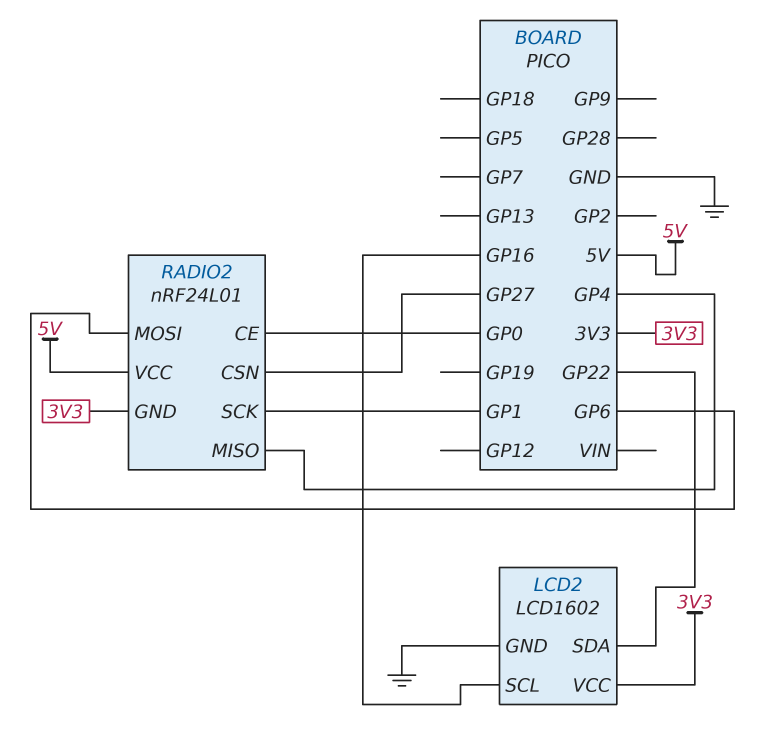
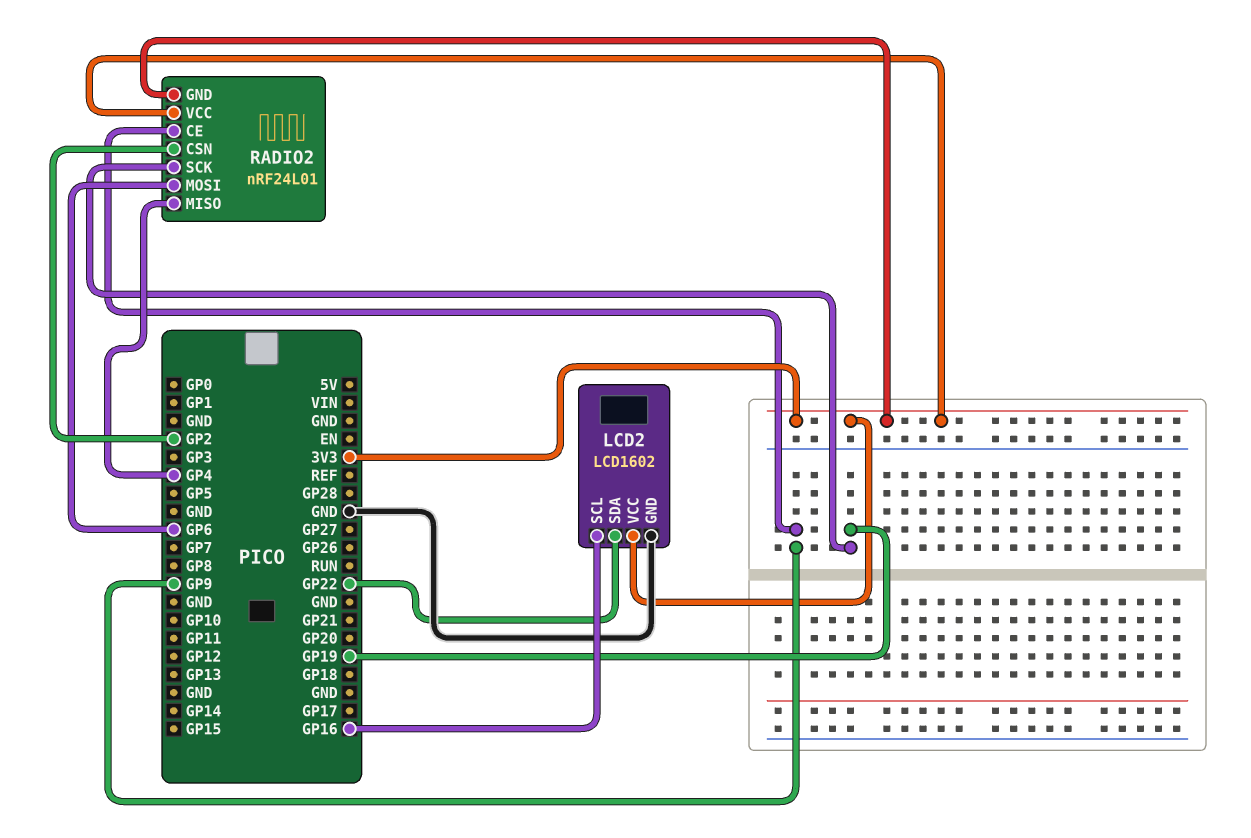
RADIO2 pin CE: GP0 -> GP9
RADIO2 pin CSN: GP27 -> GP2
RADIO2 pin SCK: GP1 -> GP19
RADIO2 pin VCC: 5V -> 3V3

